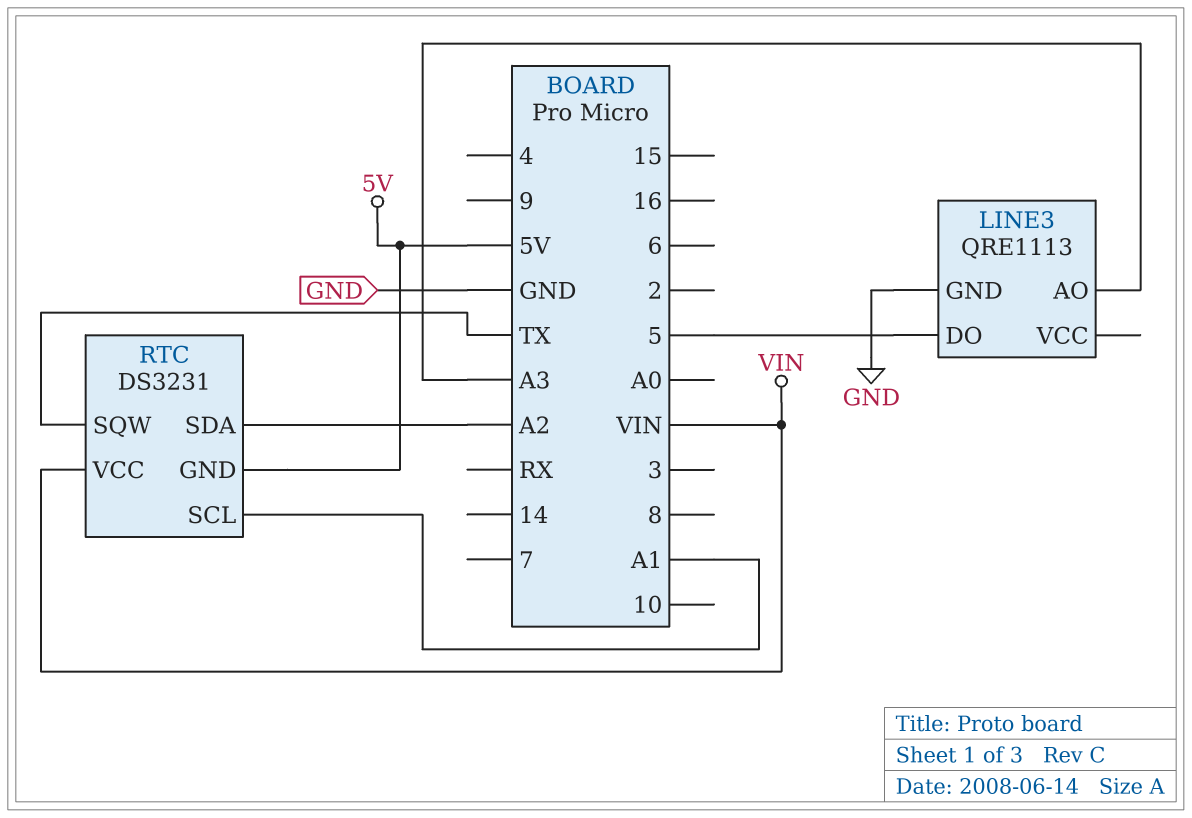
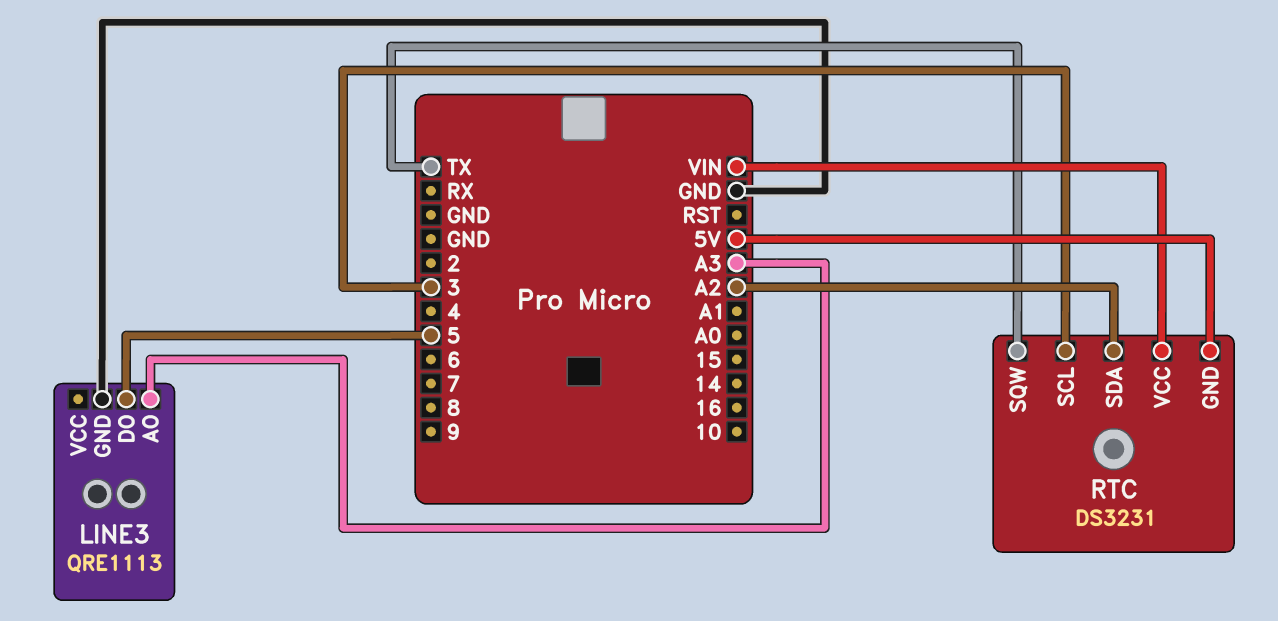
RTC pin SCL: A1 -> 3

